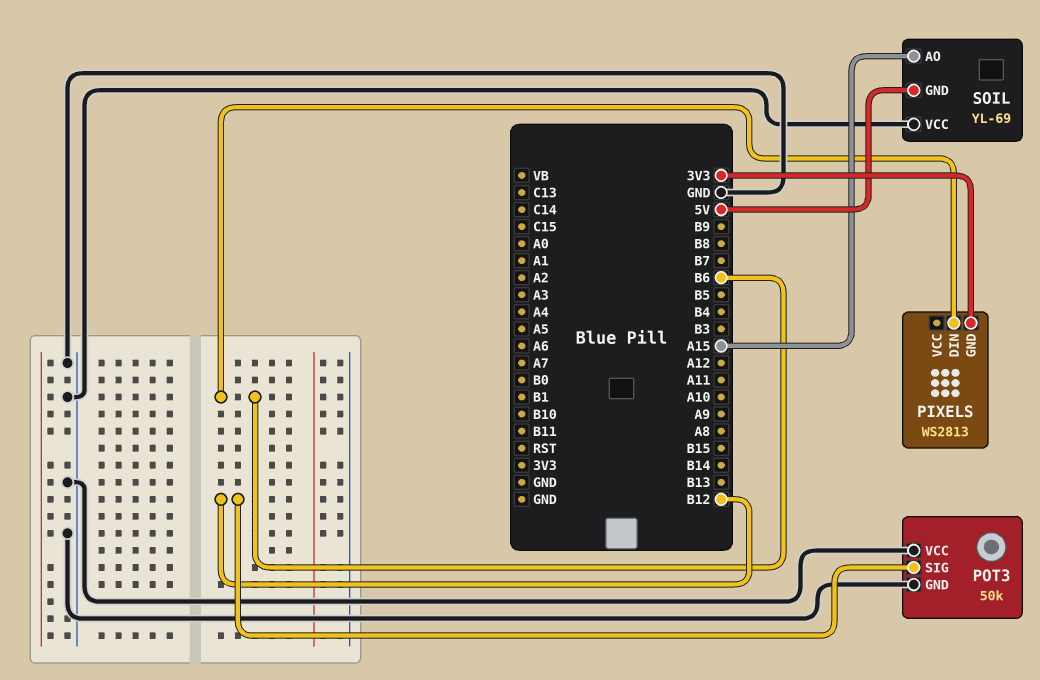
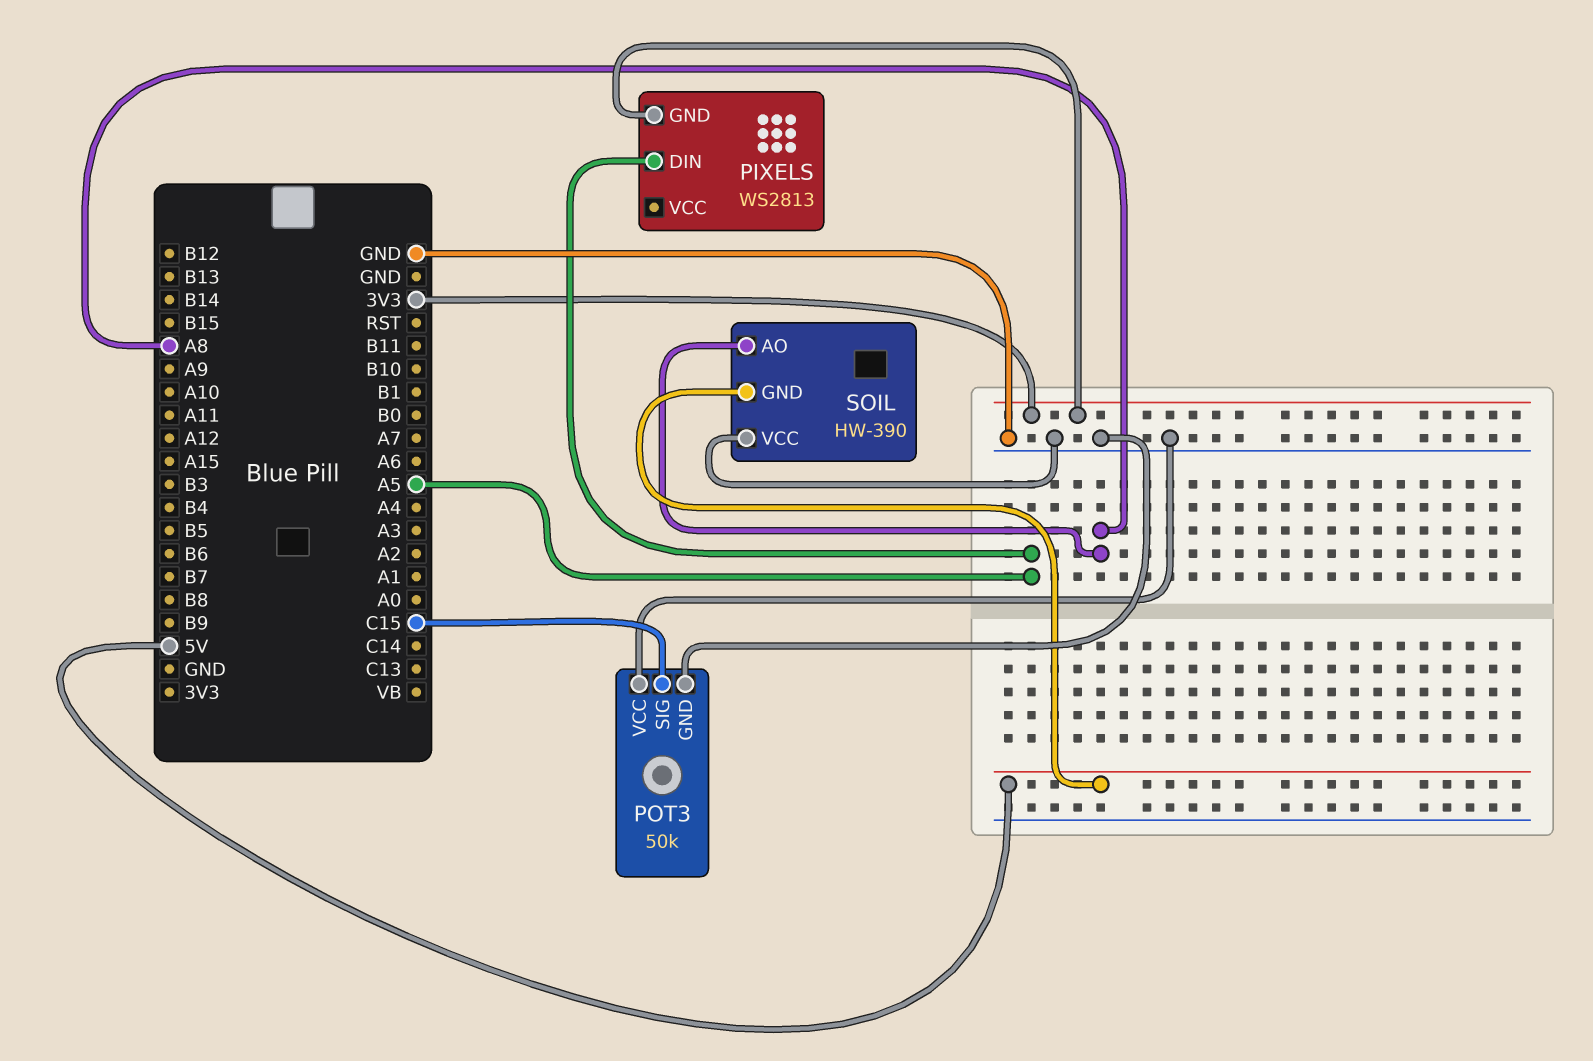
PIXELS pin DIN: B6 -> A5
POT3 pin SIG: B12 -> C15
SOIL: YL-69 -> HW-390
SOIL pin AO: A15 -> A8

